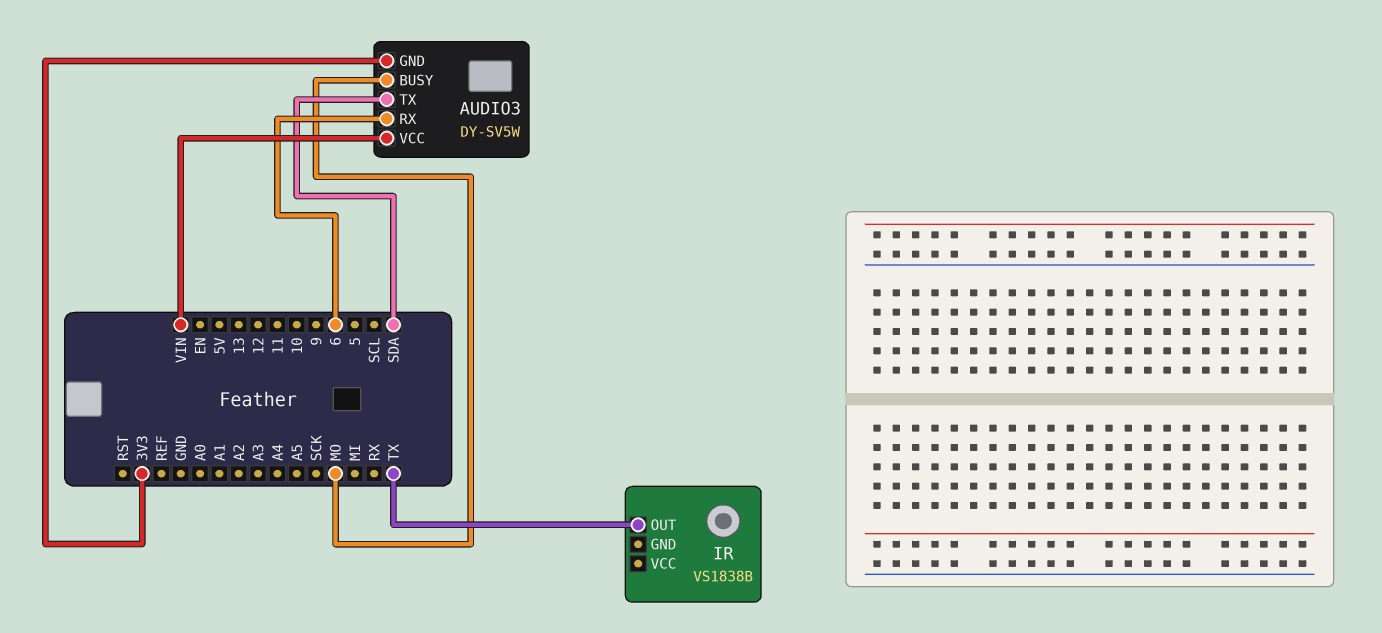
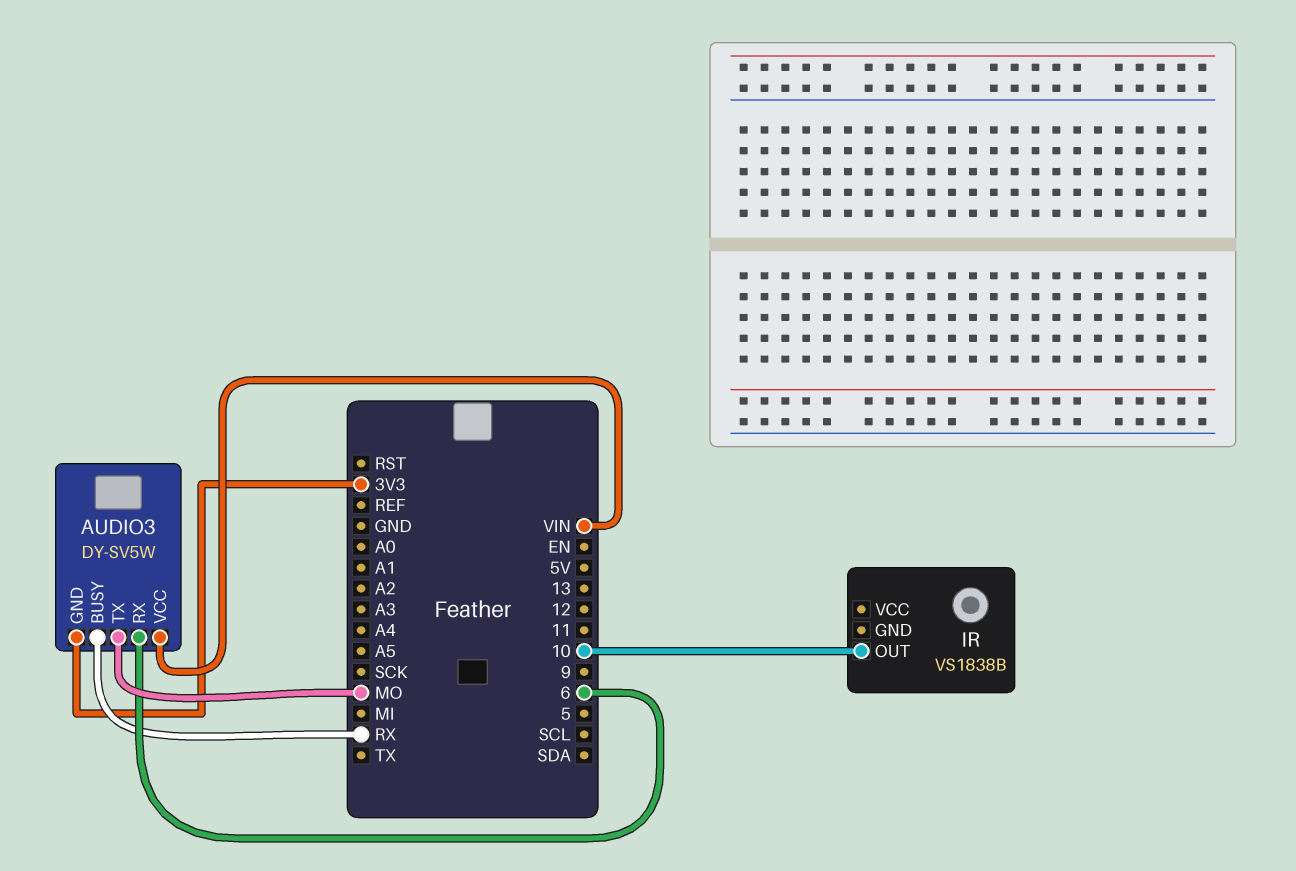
AUDIO3 pin BUSY: MO -> RX
AUDIO3 pin TX: SDA -> MO
IR pin OUT: TX -> 10

